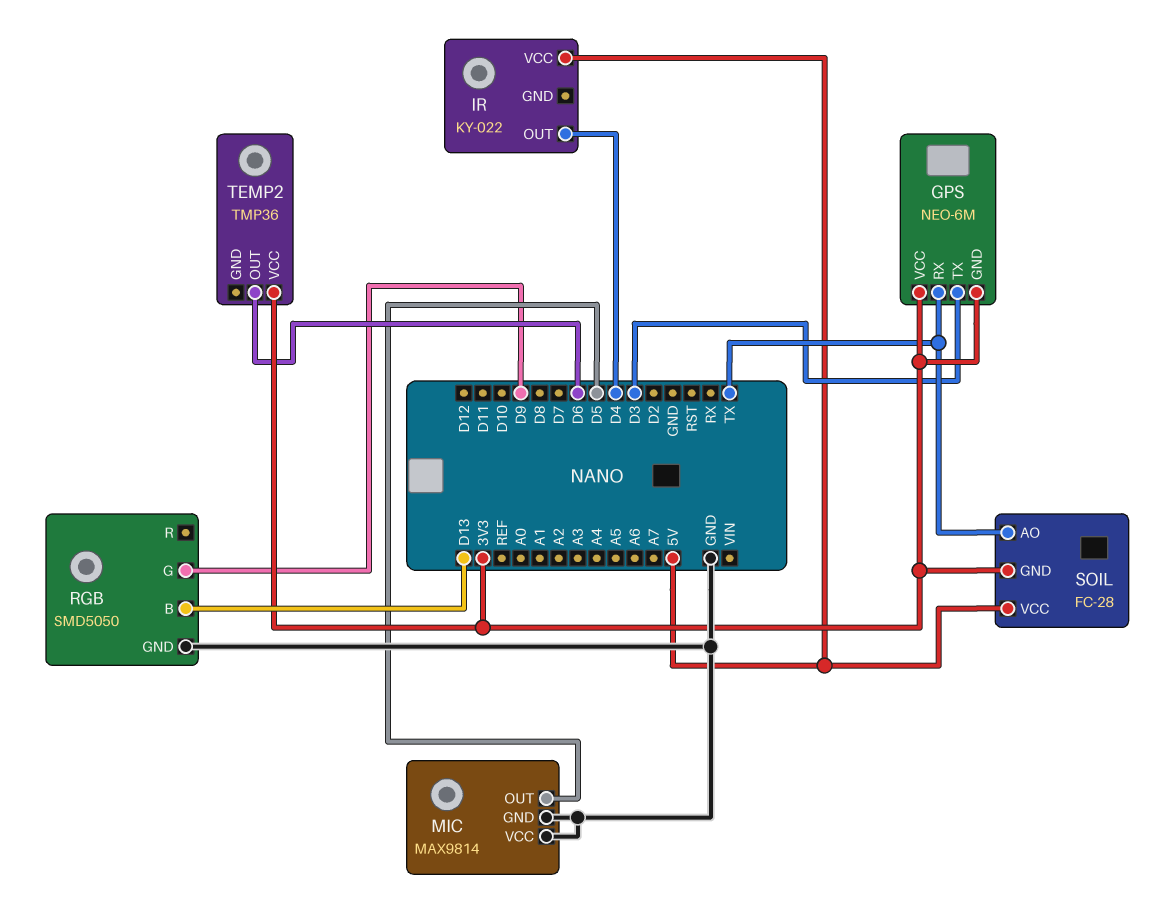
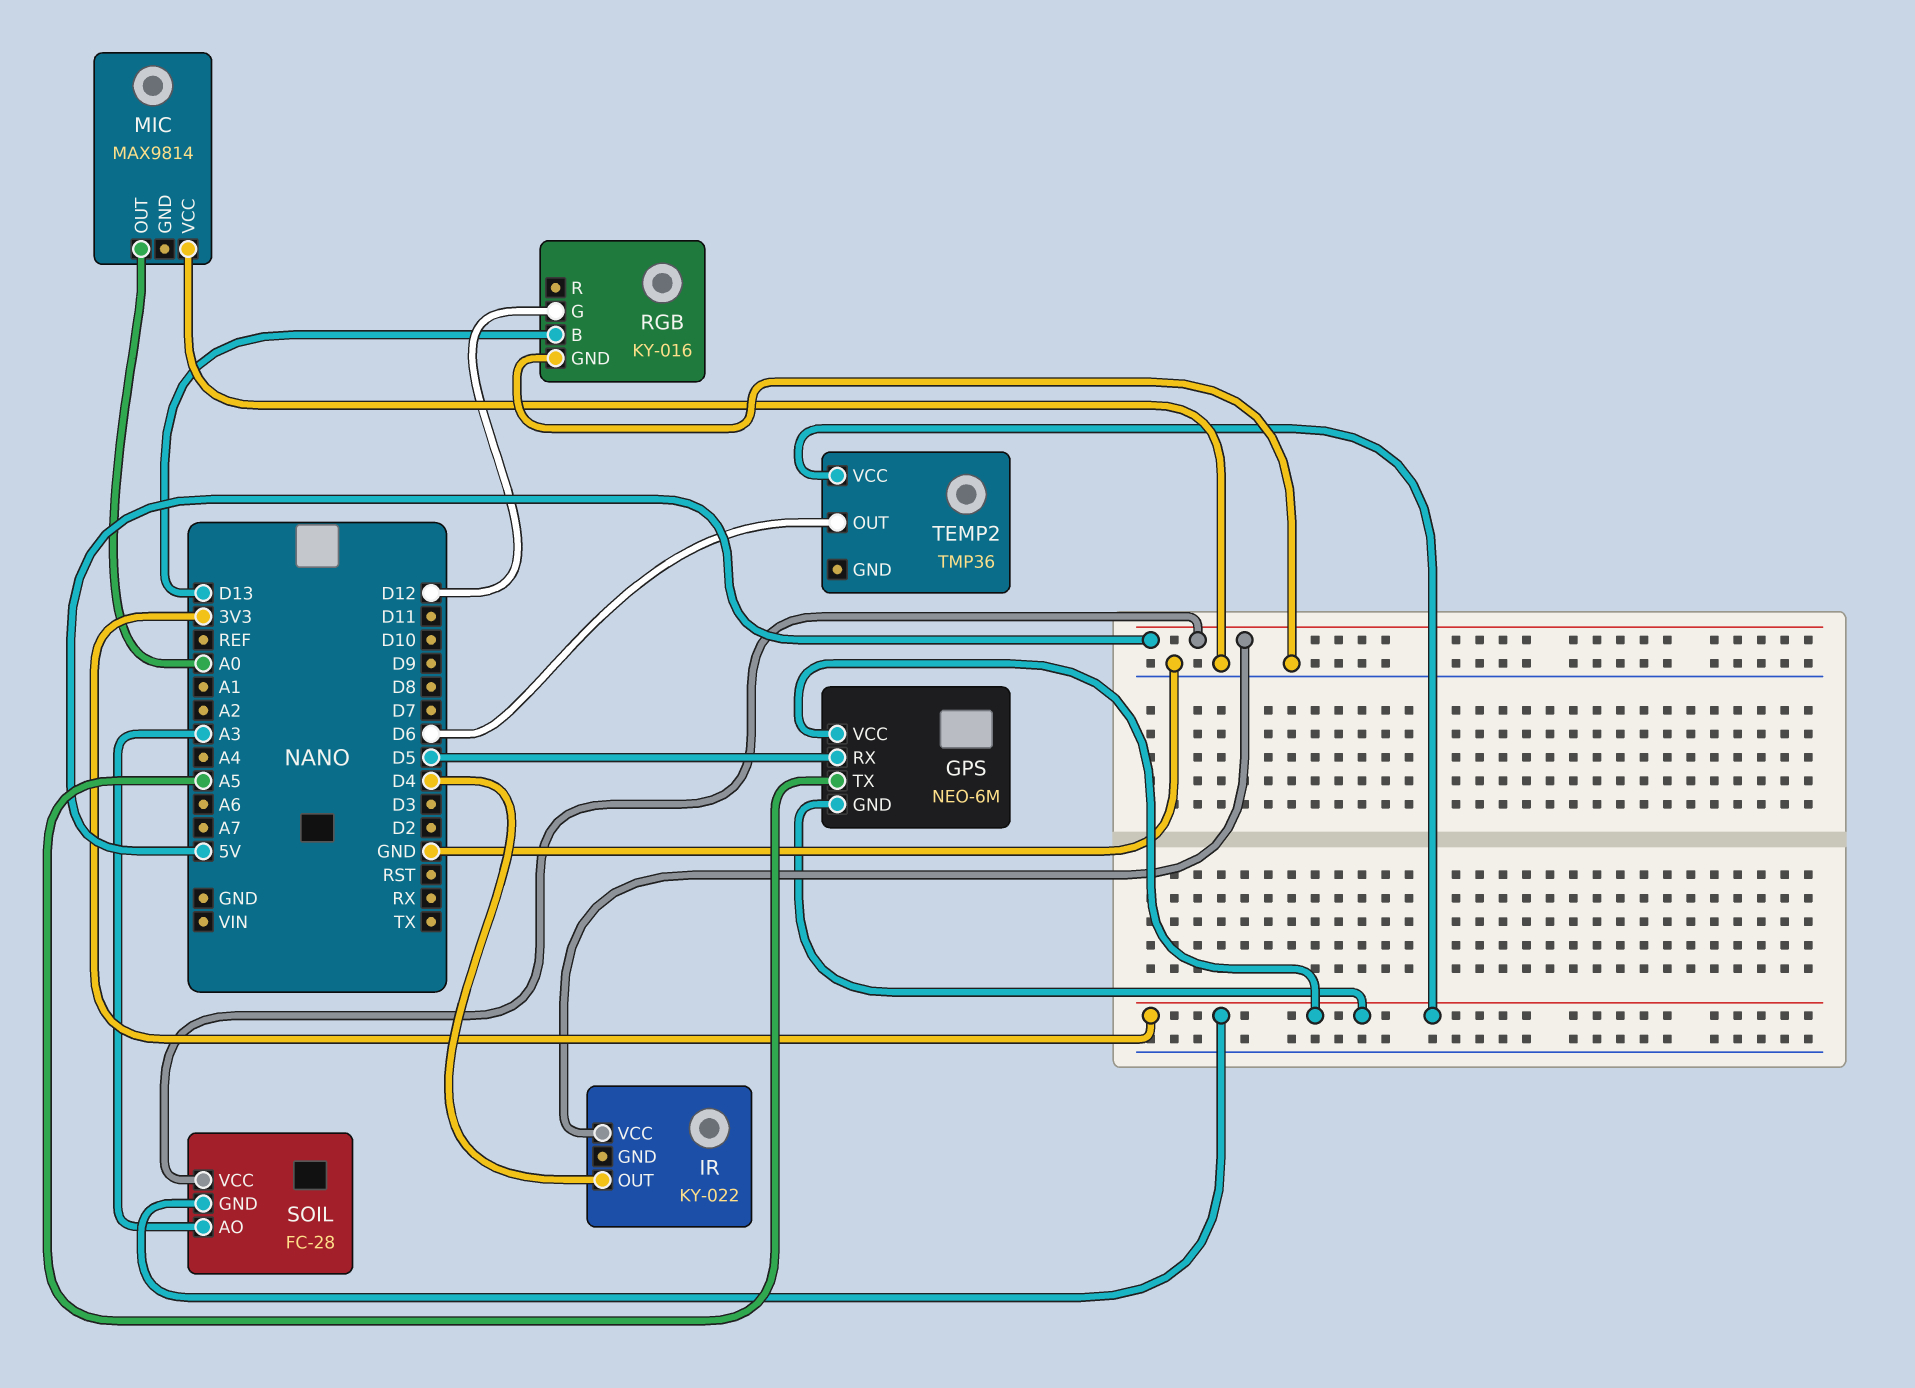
GPS pin RX: TX -> D5
GPS pin TX: D3 -> A5
MIC pin GND: GND -> none
MIC pin OUT: D5 -> A0
RGB: SMD5050 -> KY-016
RGB pin G: D9 -> D12
SOIL pin AO: TX -> A3

